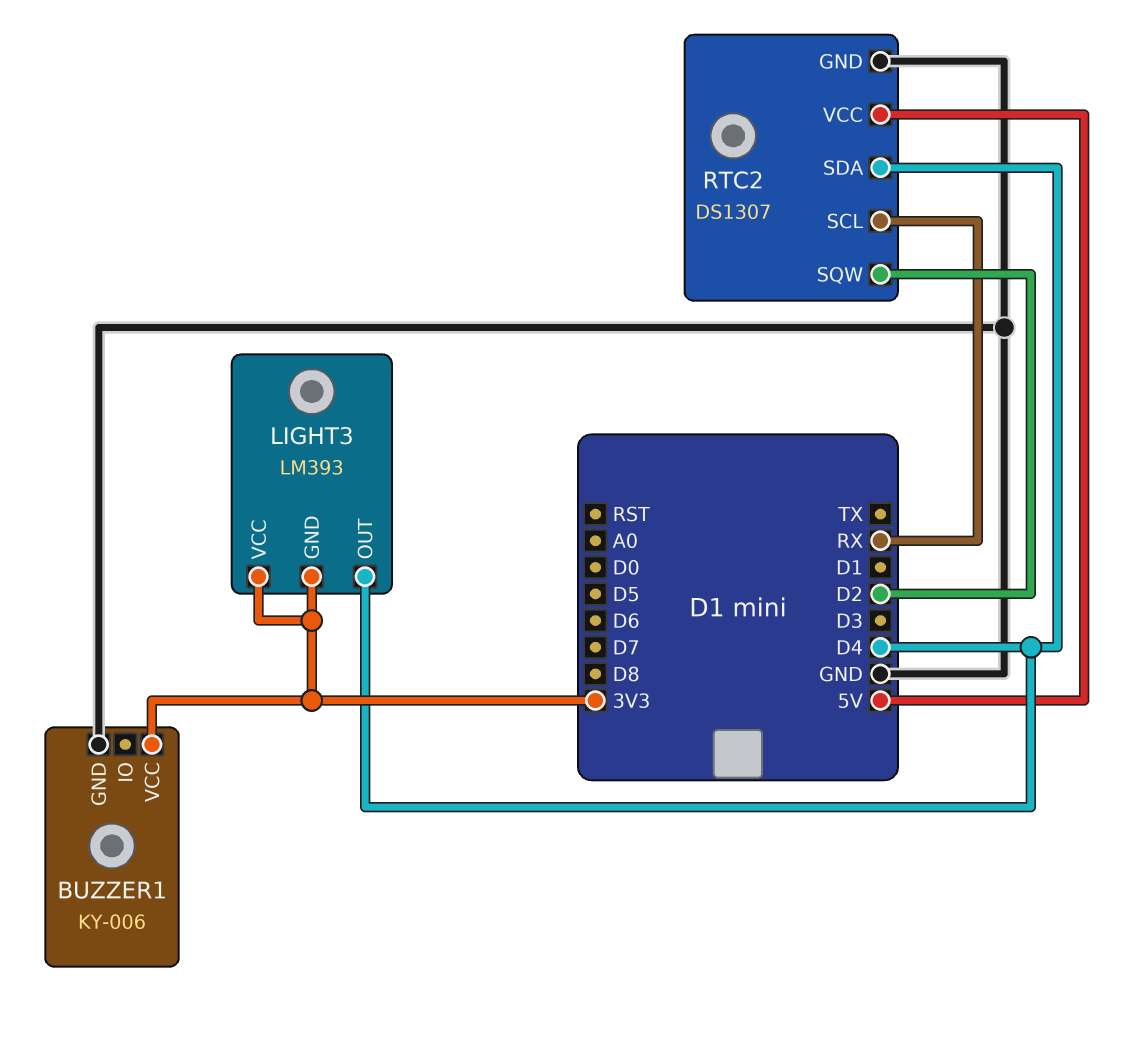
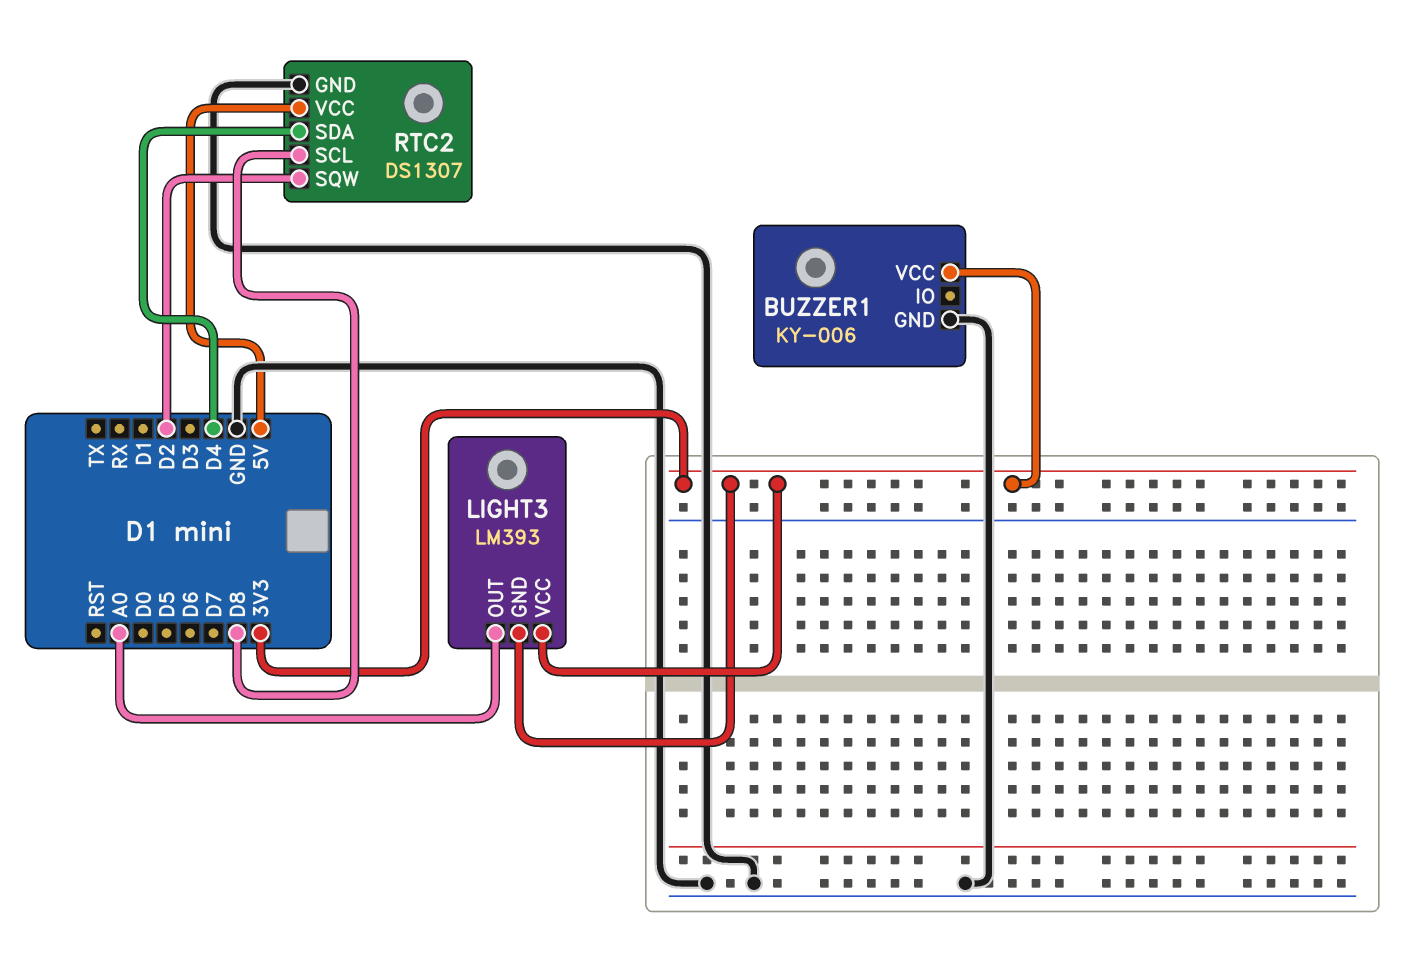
LIGHT3 pin OUT: D4 -> A0
RTC2 pin SCL: RX -> D8

